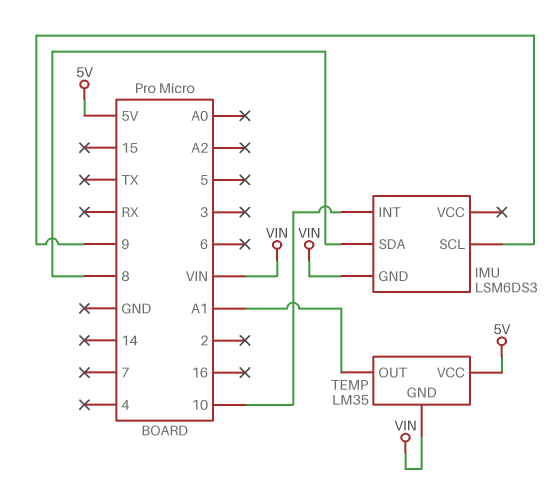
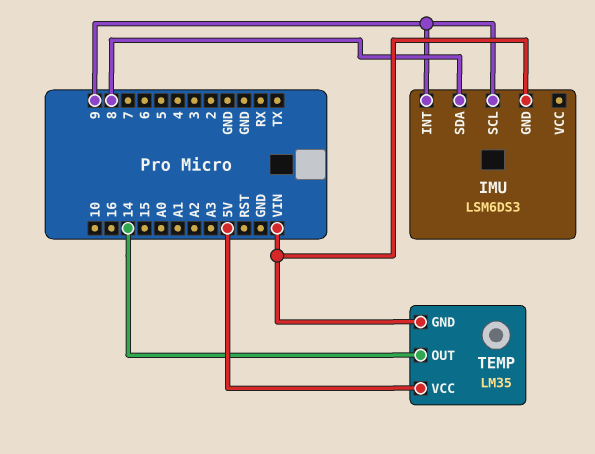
IMU pin INT: 10 -> 9
TEMP pin OUT: A1 -> 14

